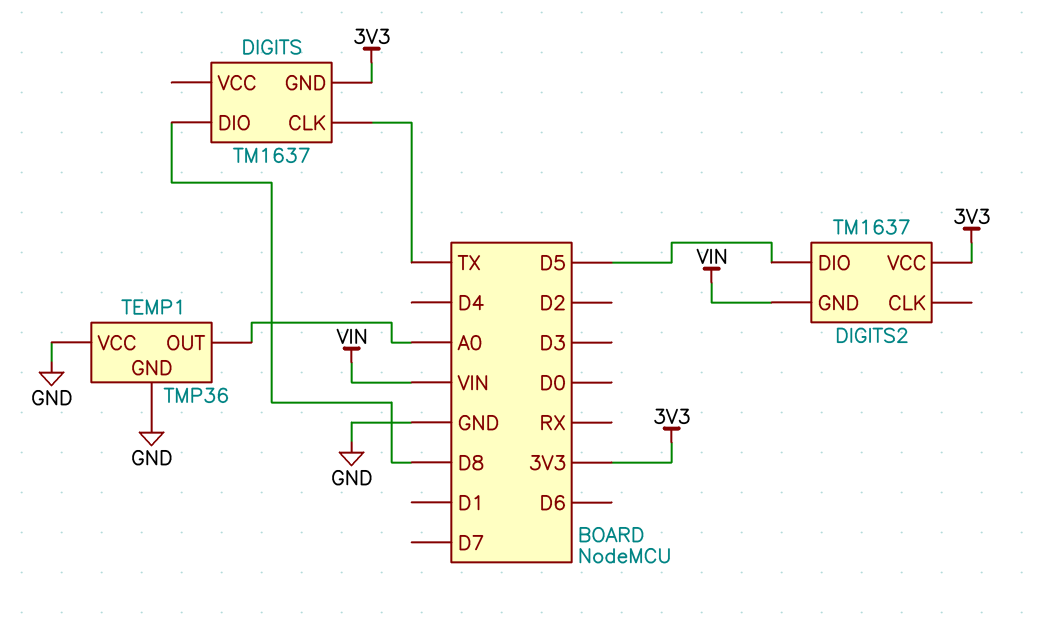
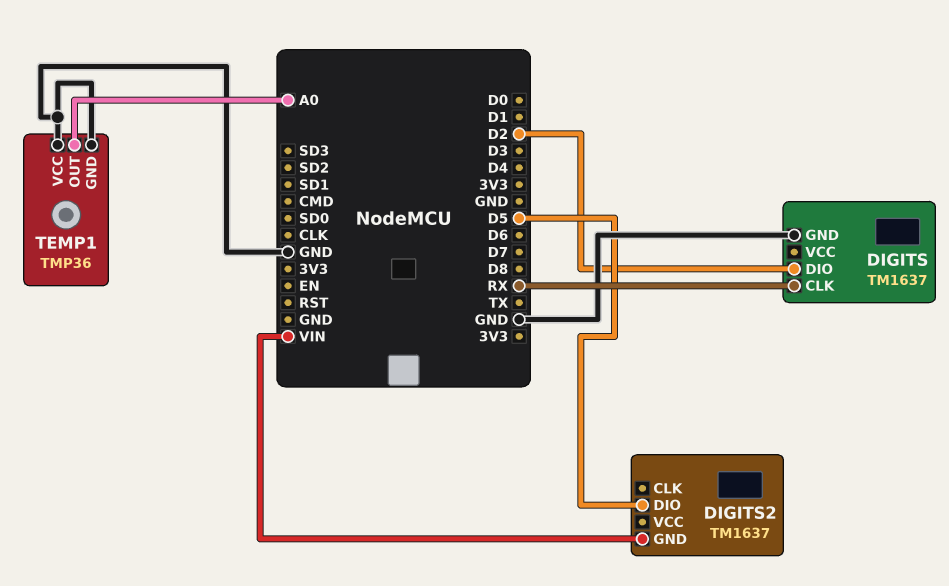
DIGITS pin CLK: TX -> RX
DIGITS pin DIO: D8 -> D2
DIGITS pin GND: 3V3 -> GND
DIGITS2 pin VCC: 3V3 -> none

